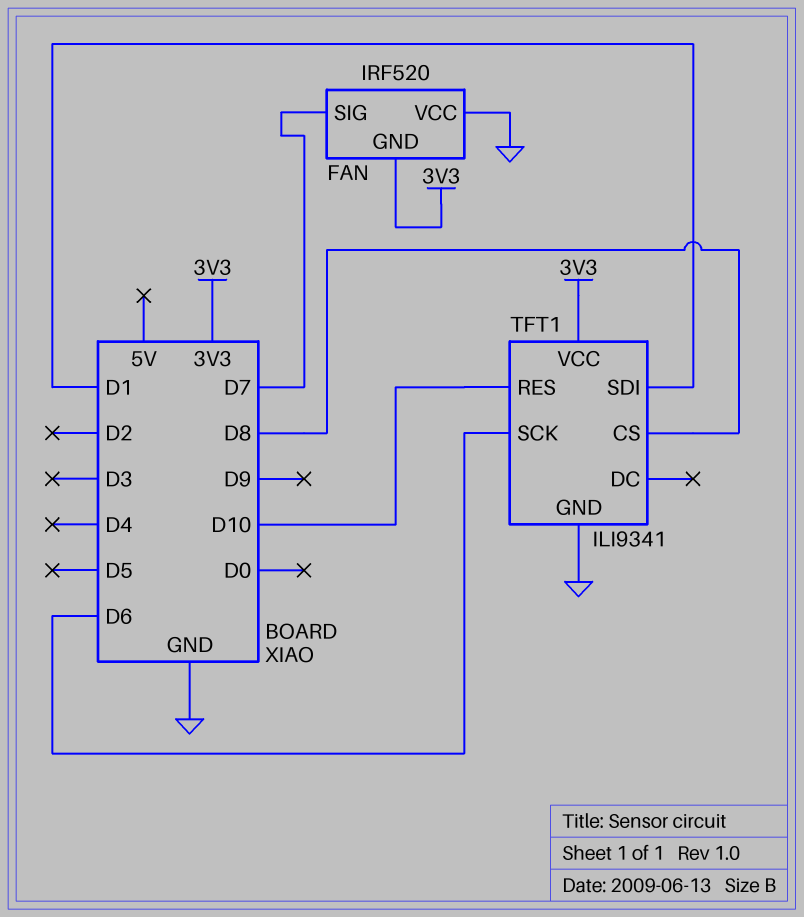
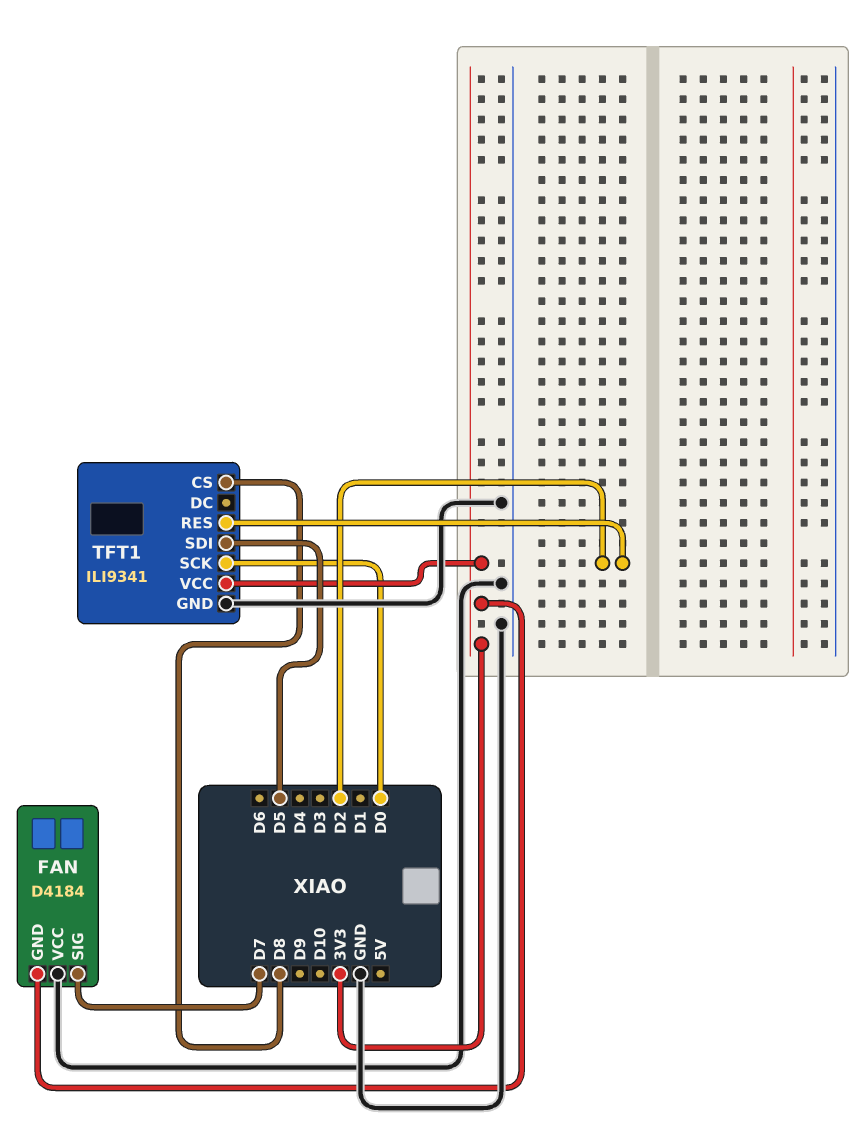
FAN: IRF520 -> D4184
TFT1 pin RES: D10 -> D2
TFT1 pin SCK: D6 -> D0
TFT1 pin SDI: D1 -> D5

